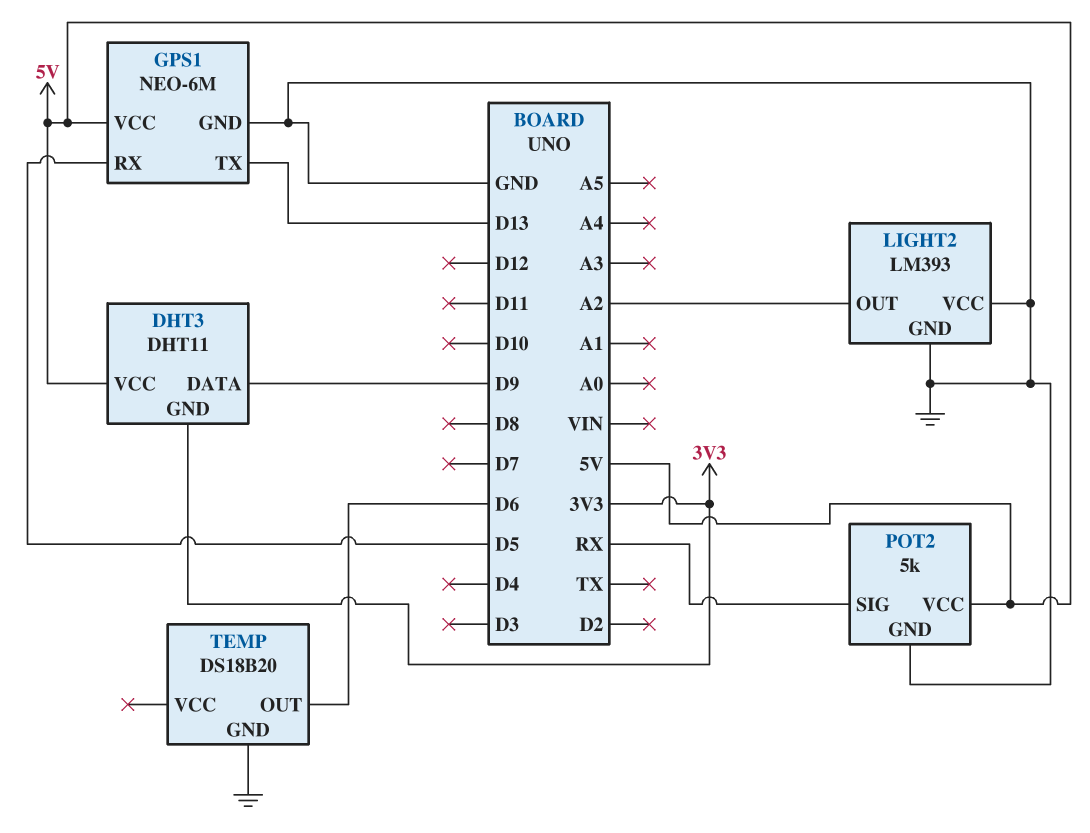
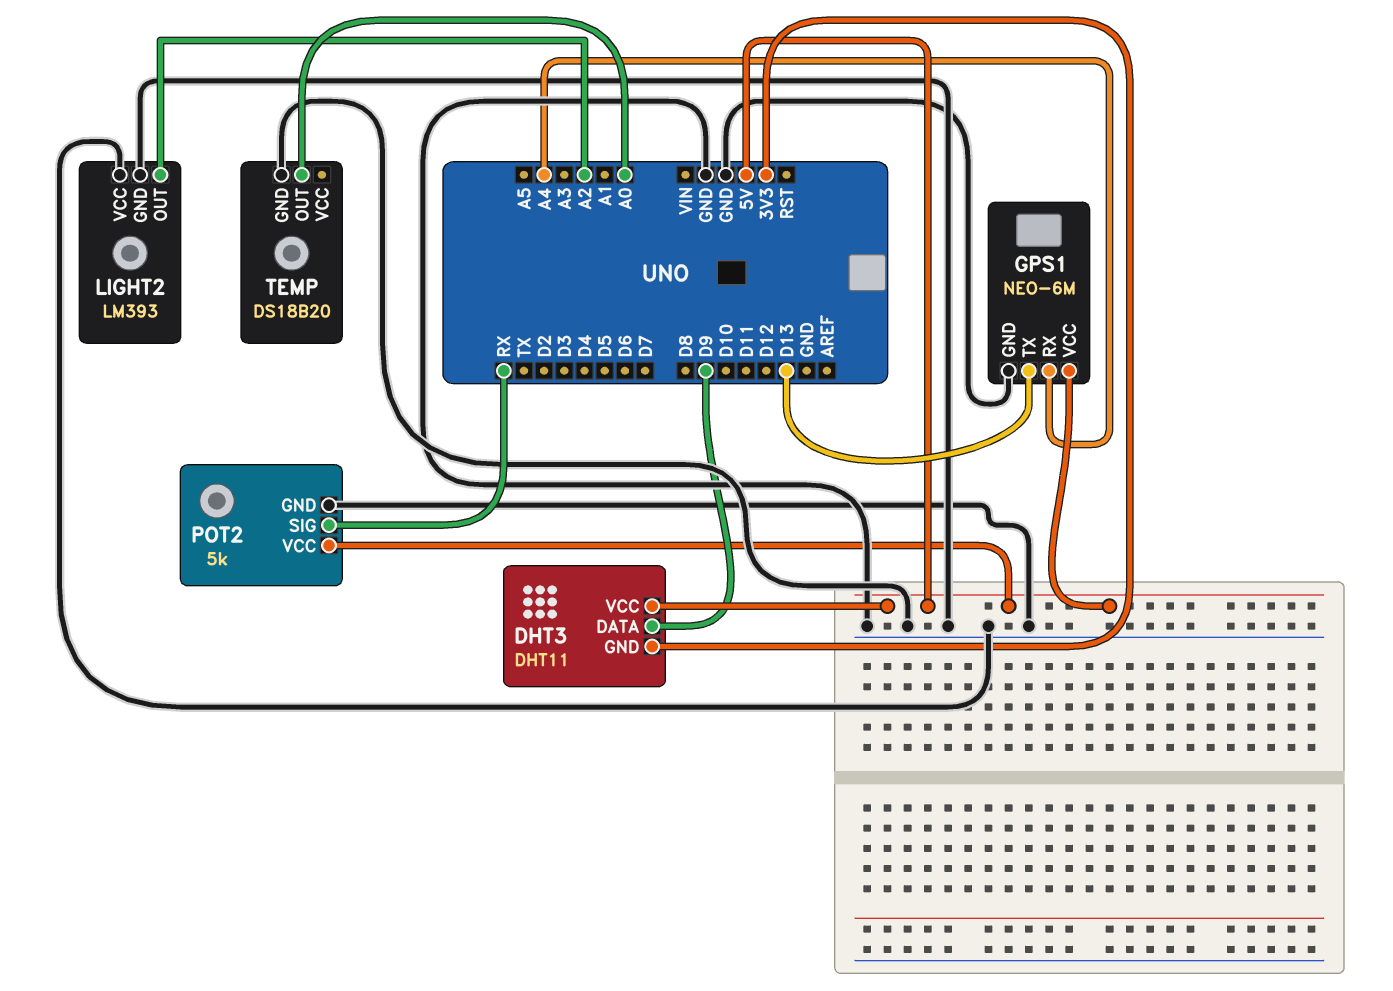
GPS1 pin RX: D5 -> A4
TEMP pin OUT: D6 -> A0

